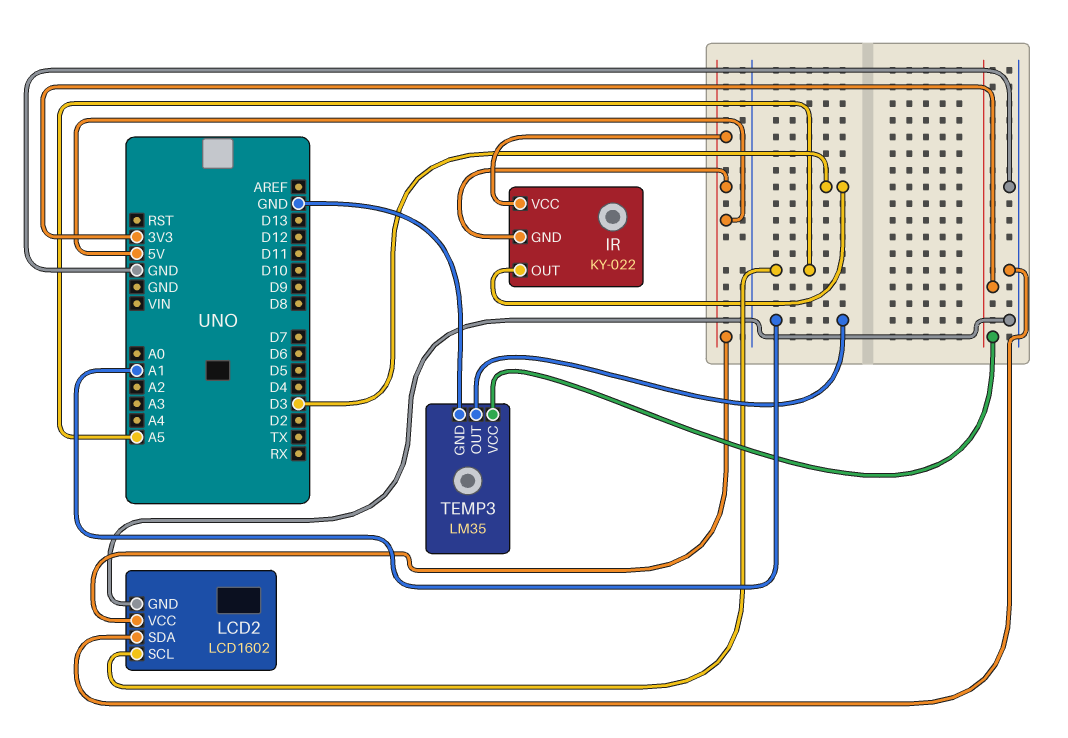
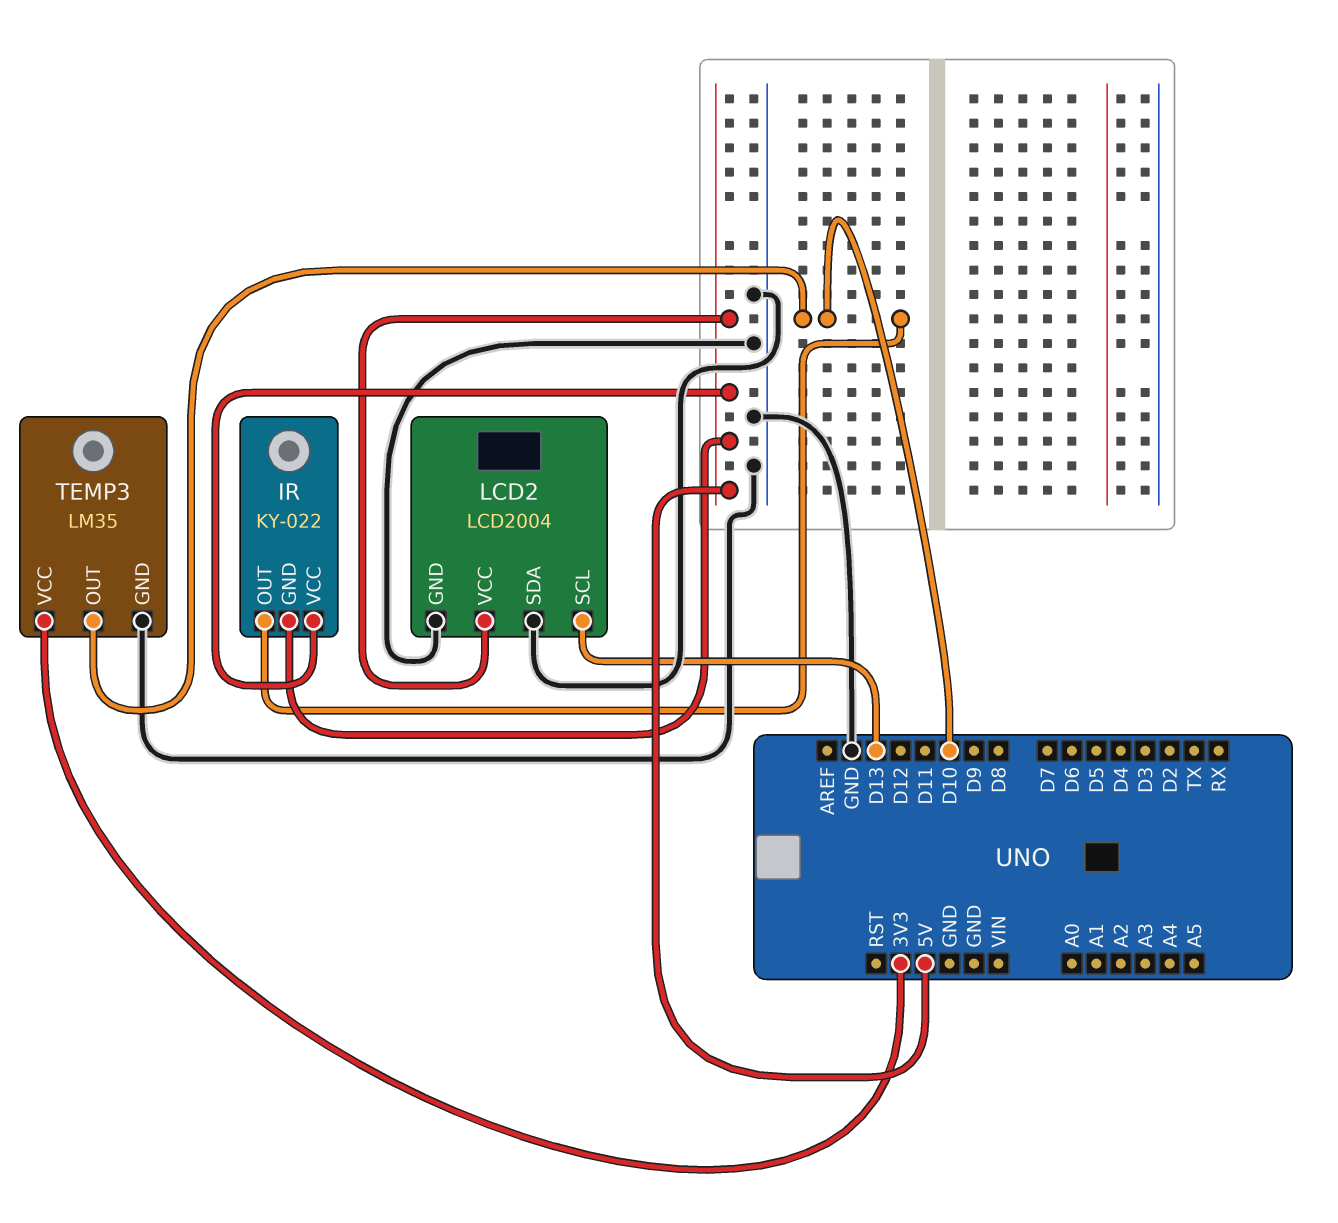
IR pin OUT: D3 -> D10
LCD2: LCD1602 -> LCD2004
LCD2 pin SCL: A5 -> D13
TEMP3 pin OUT: A1 -> D10

